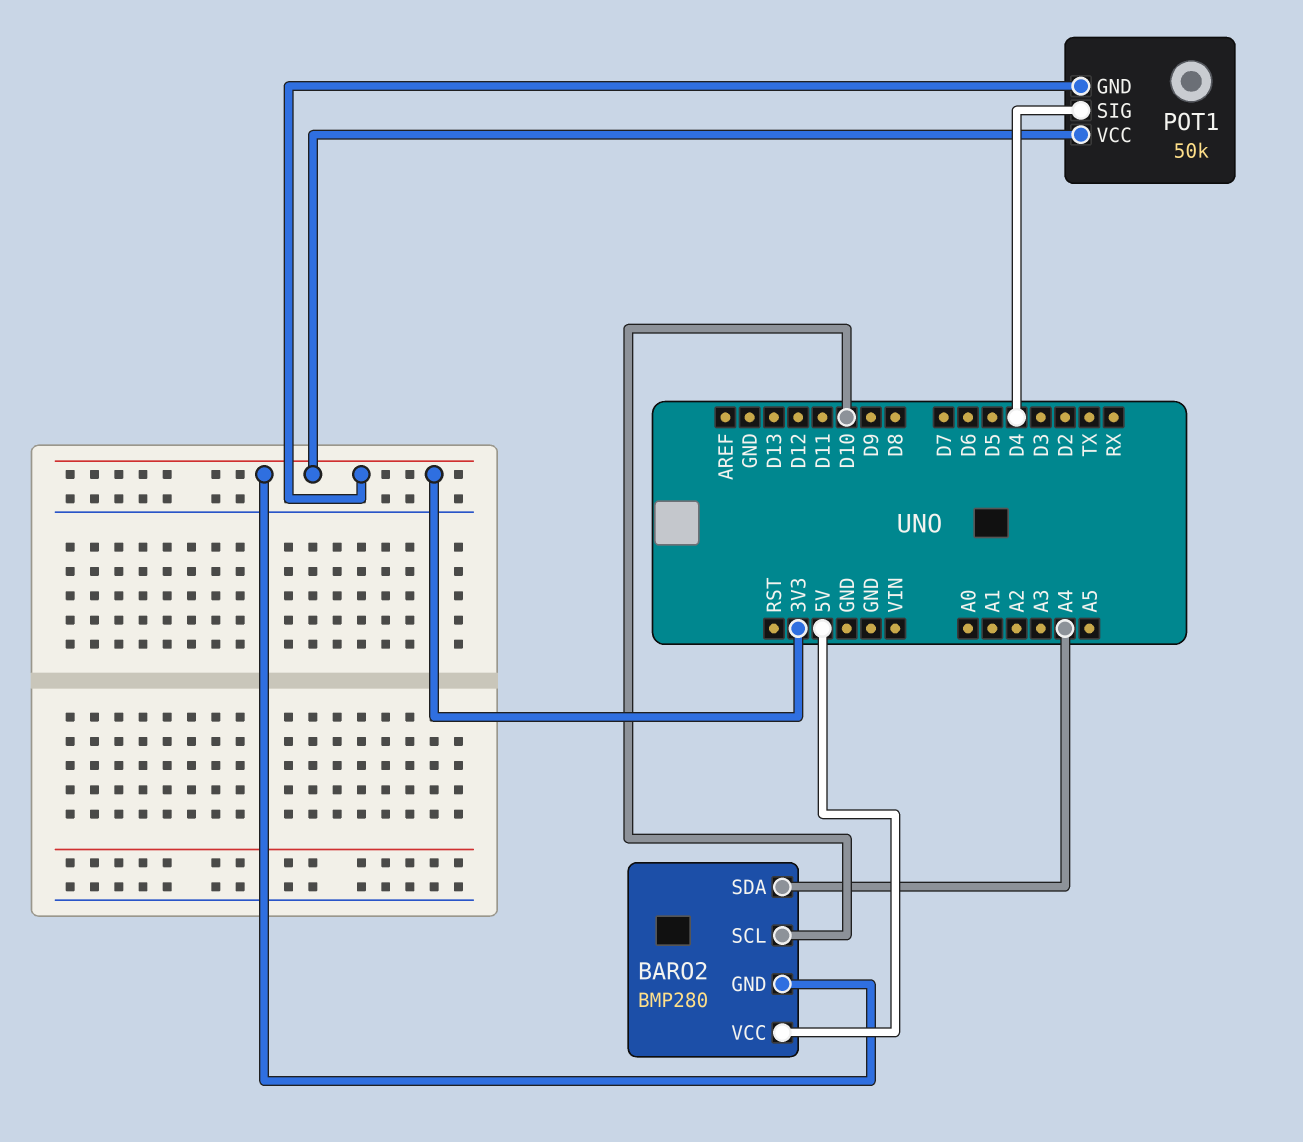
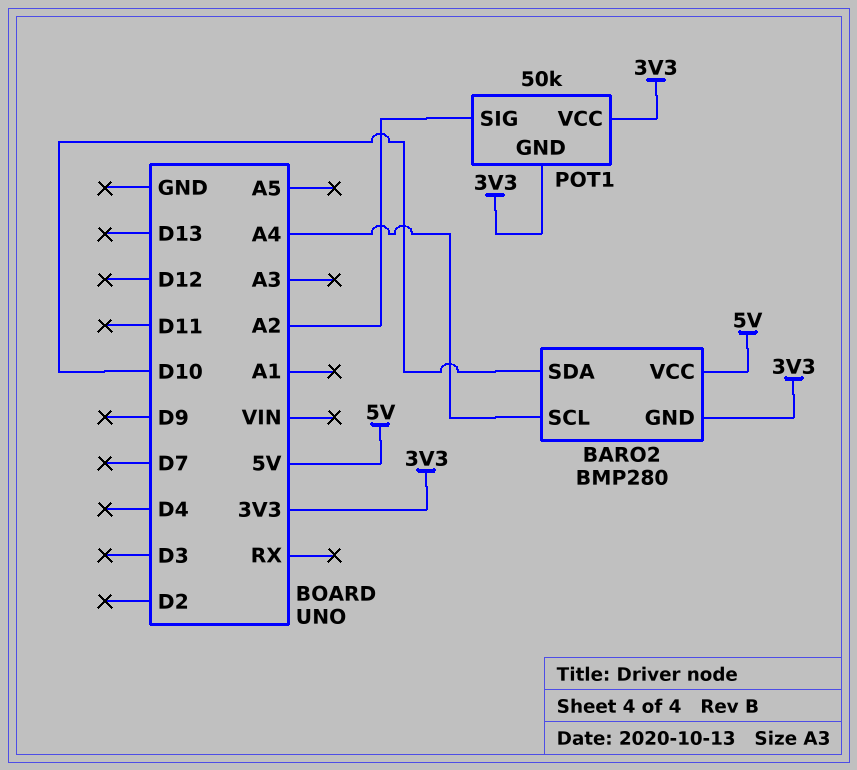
BARO2 pin SCL: D10 -> A4
BARO2 pin SDA: A4 -> D10
POT1 pin SIG: D4 -> A2

